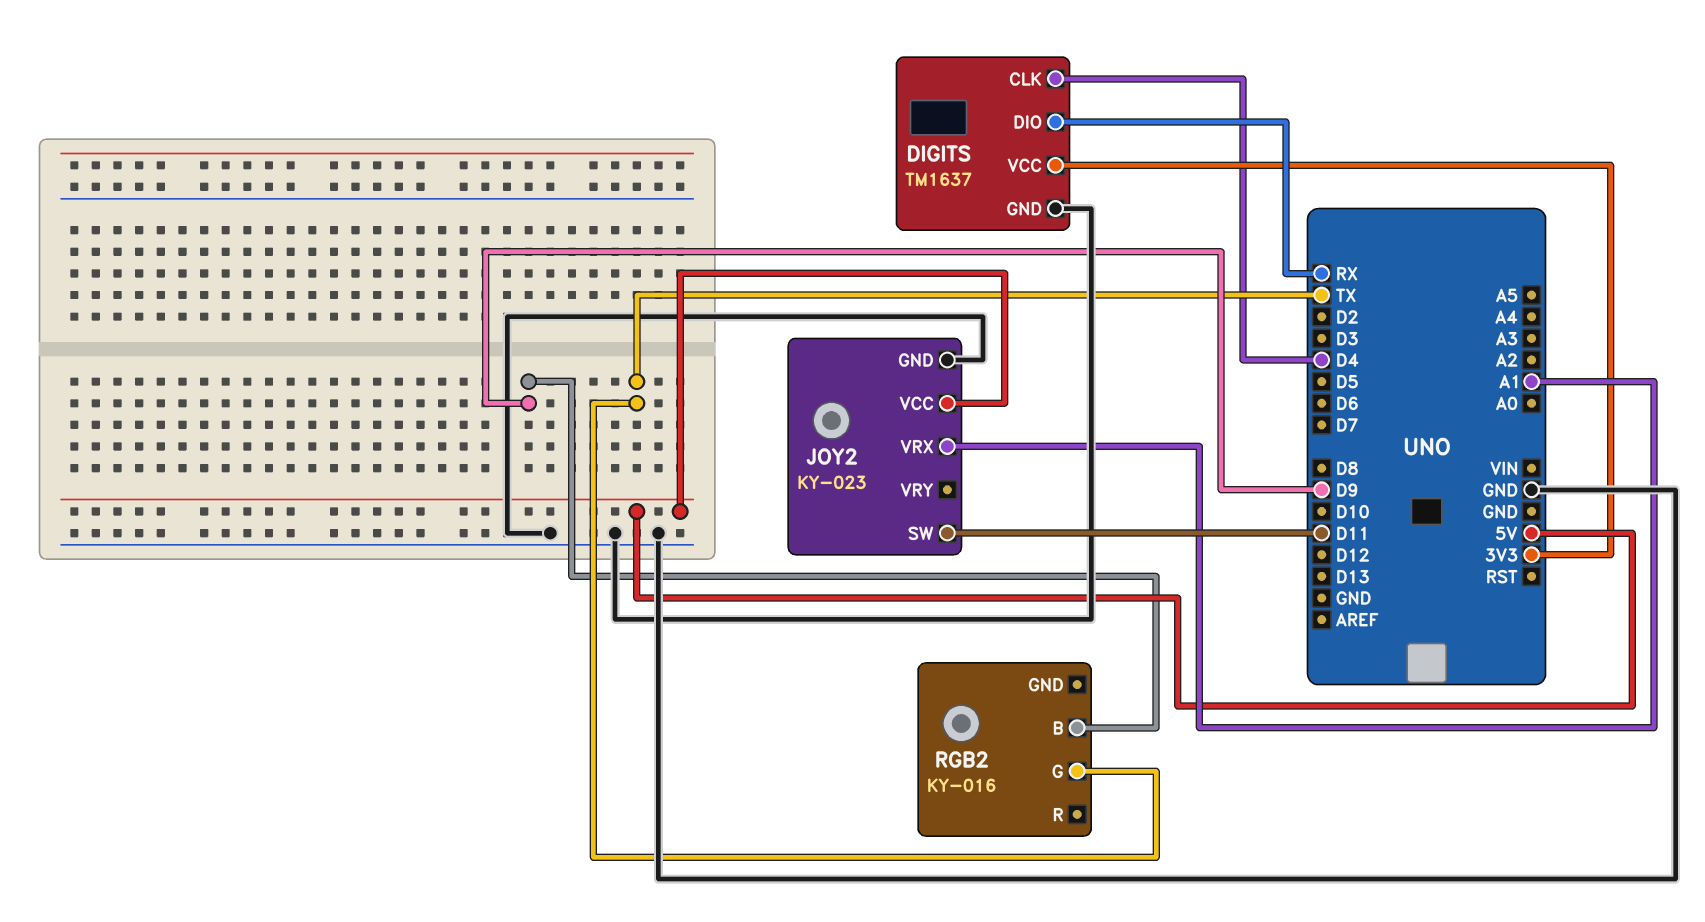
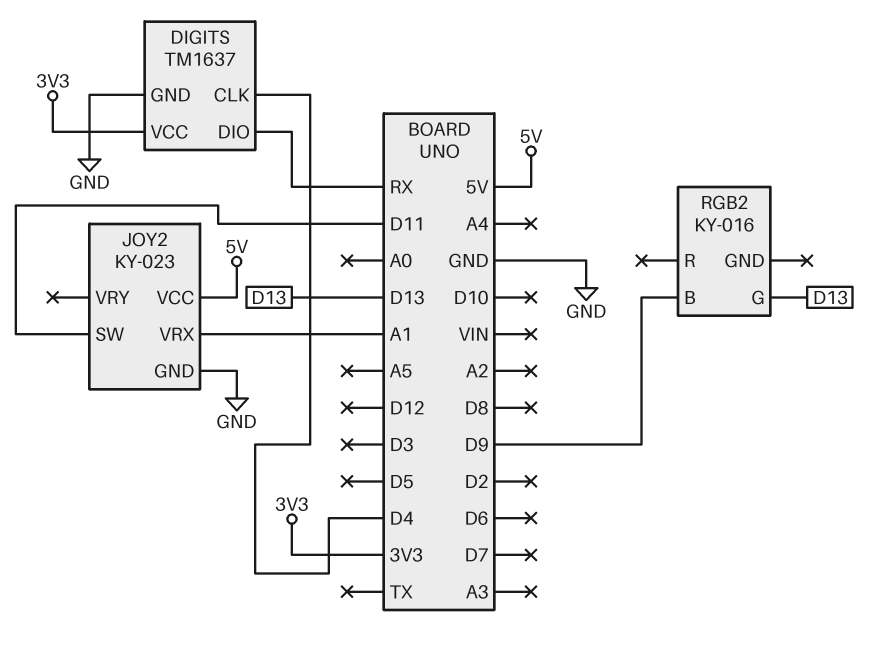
RGB2 pin G: TX -> D13

